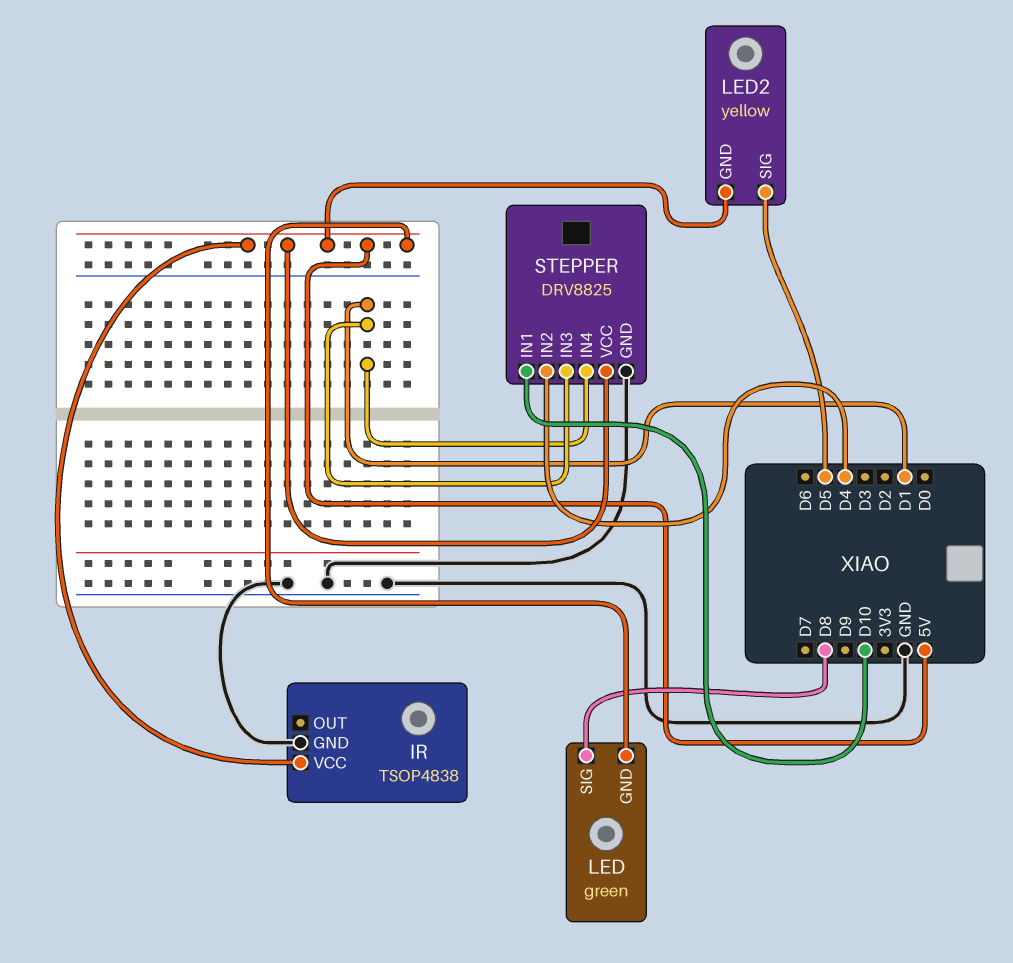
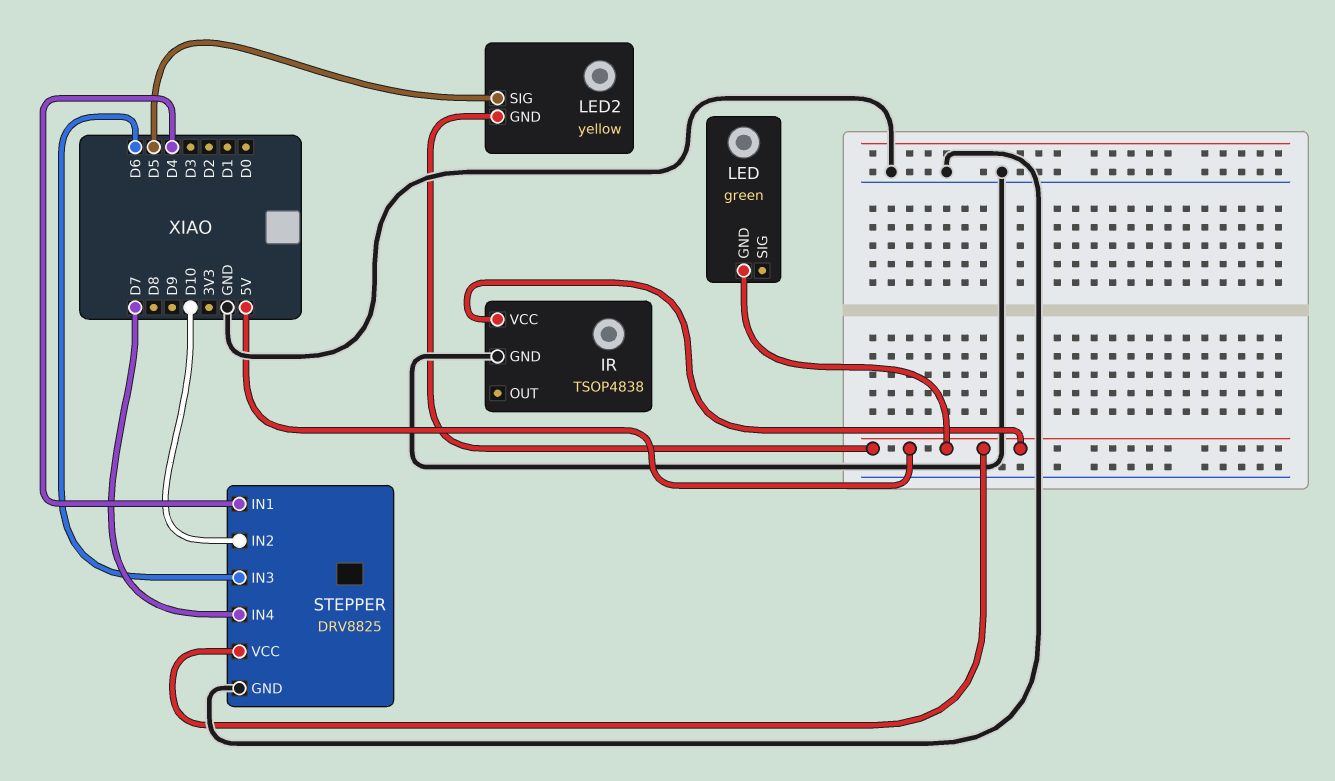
LED pin SIG: D8 -> none
STEPPER pin IN1: D10 -> D4
STEPPER pin IN2: D4 -> D10
STEPPER pin IN3: D1 -> D6
STEPPER pin IN4: D1 -> D7

